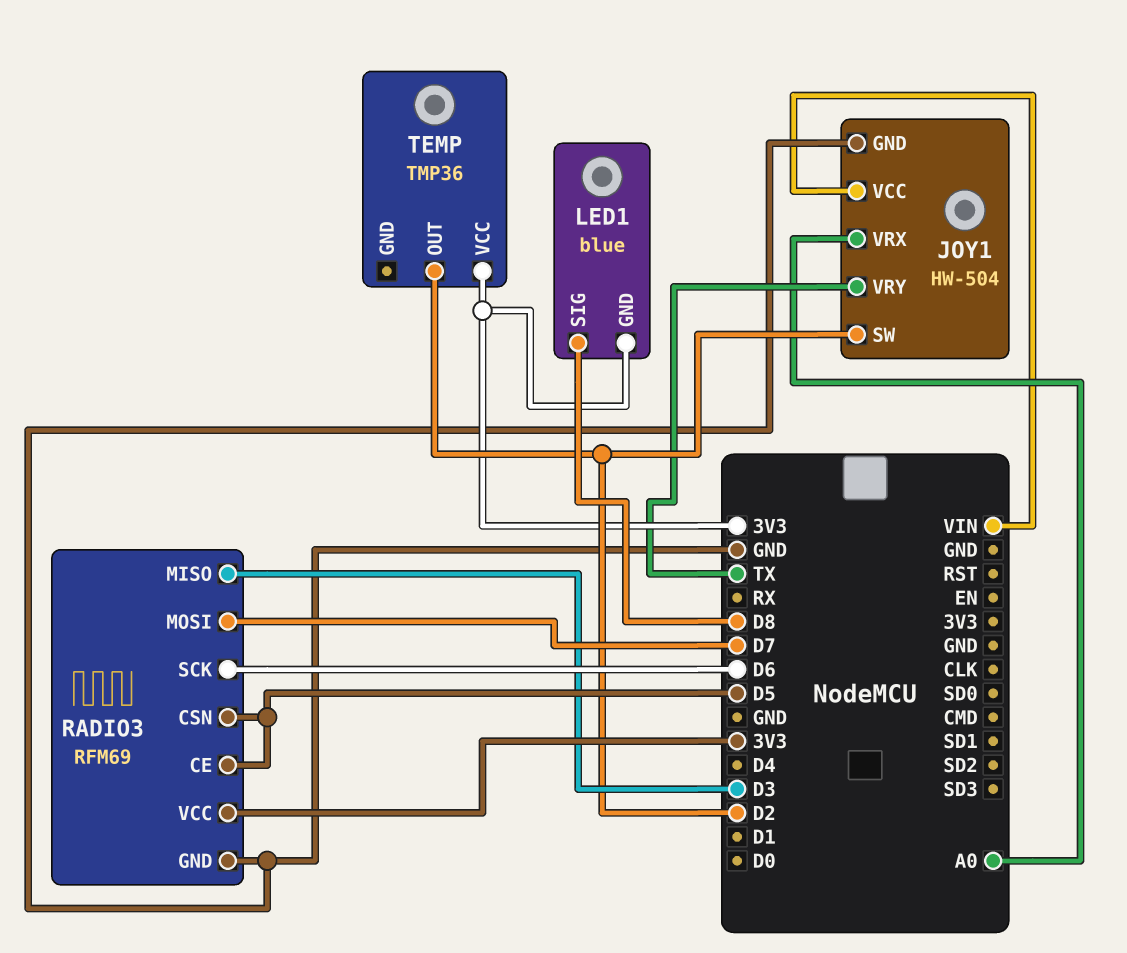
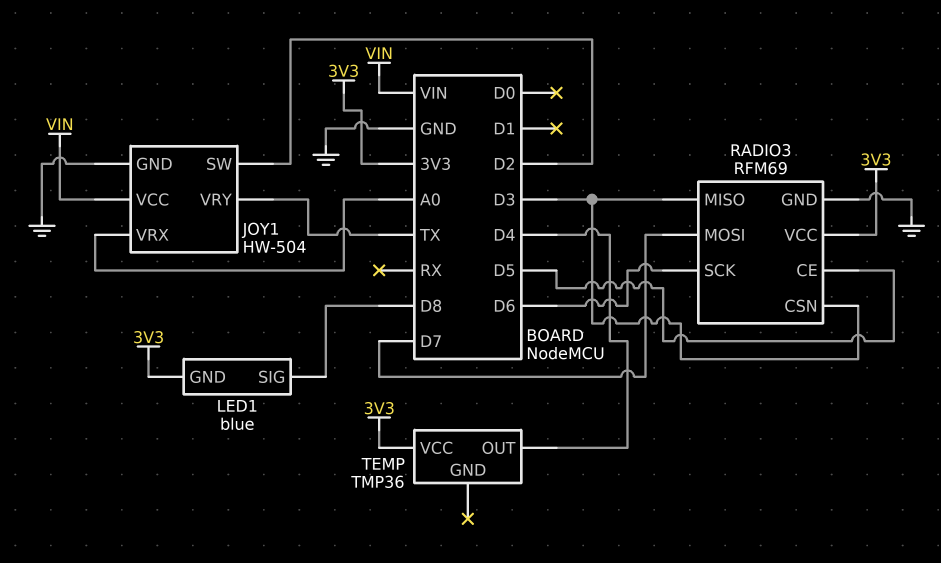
RADIO3 pin CSN: D5 -> D3
TEMP pin OUT: D2 -> D4

